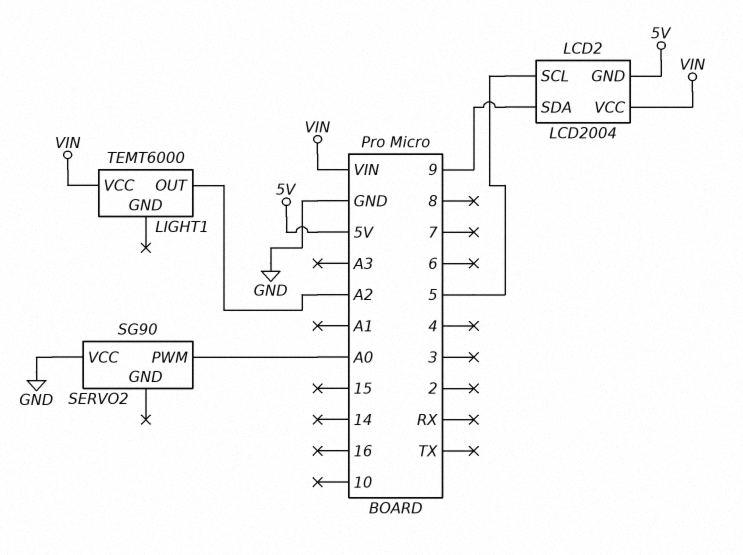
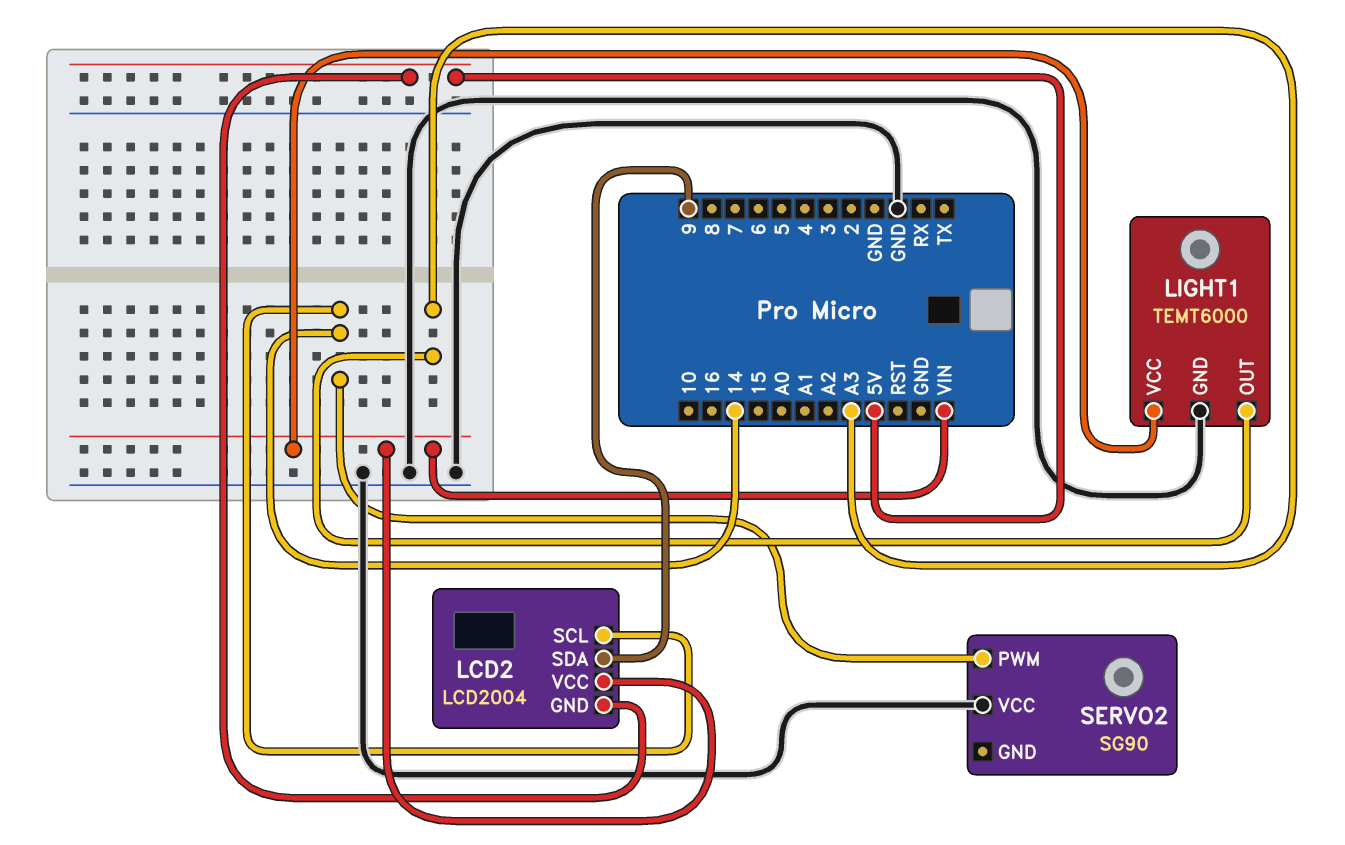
LCD2 pin SCL: 5 -> 14
LIGHT1 pin GND: none -> GND
LIGHT1 pin OUT: A2 -> A3
SERVO2 pin PWM: A0 -> 14

